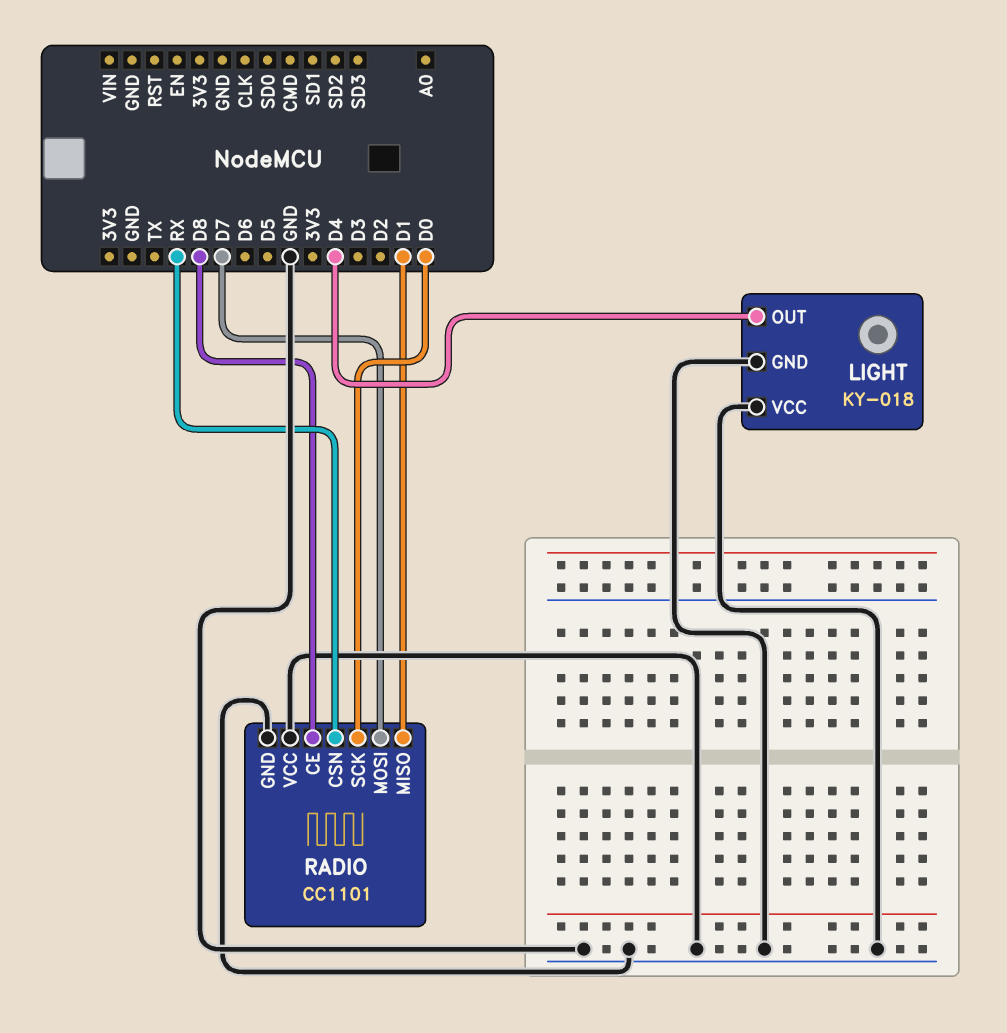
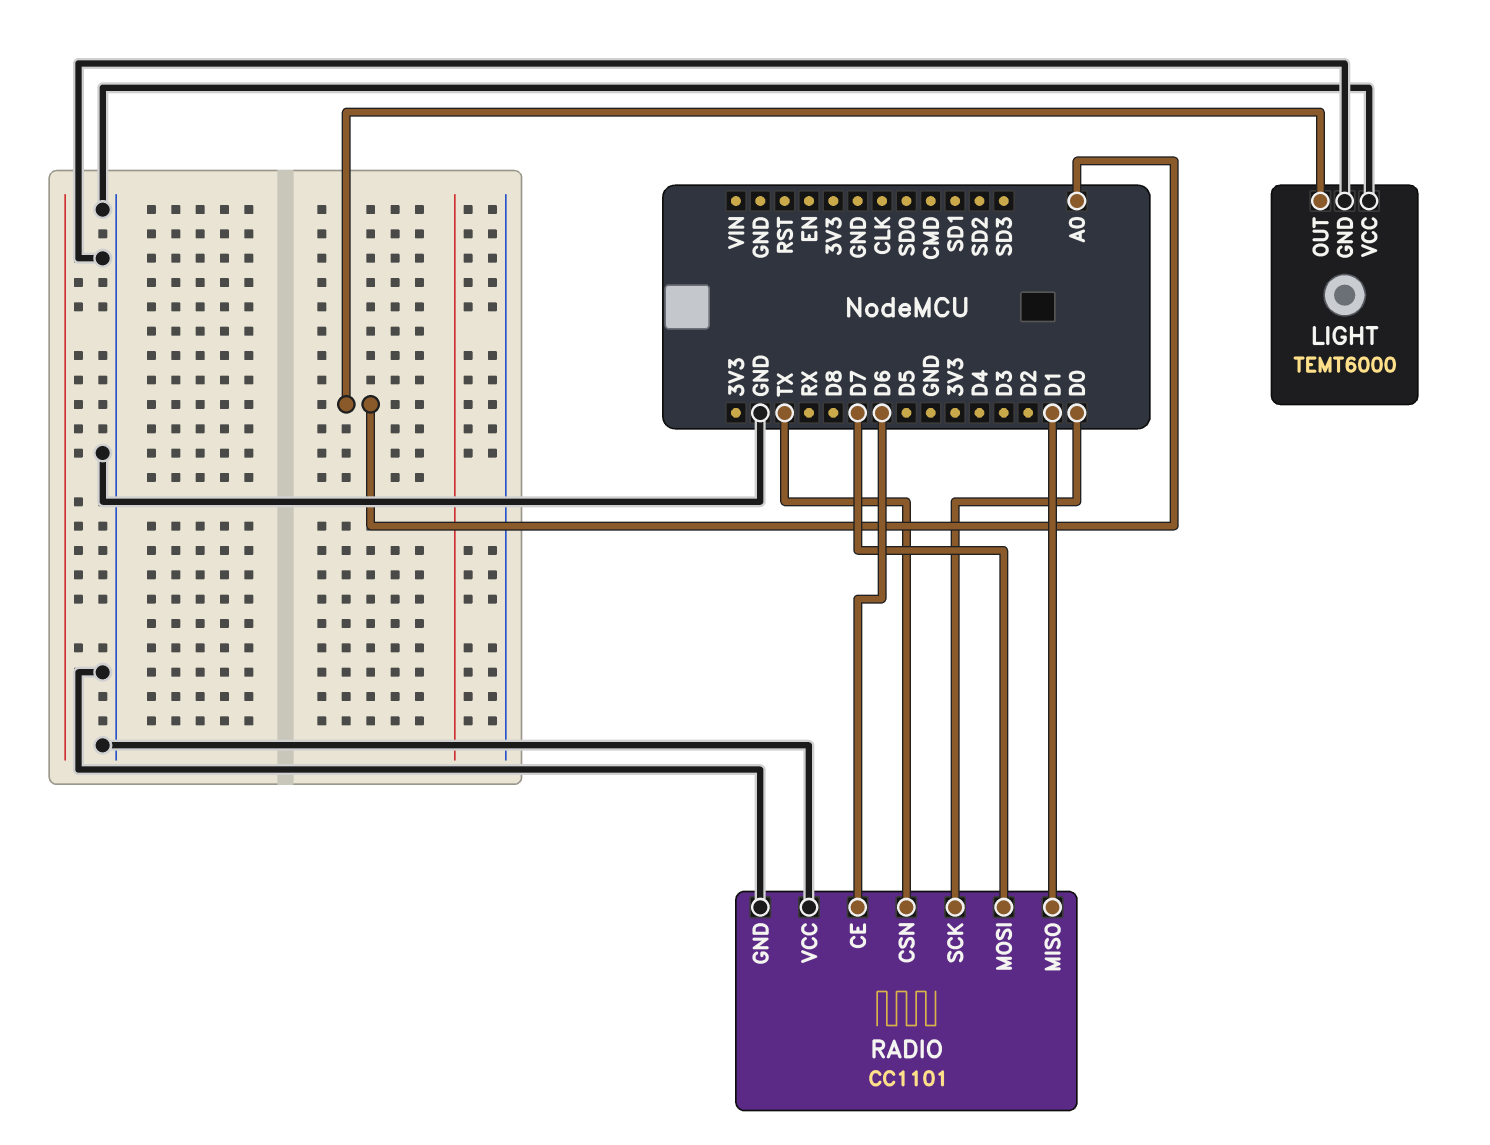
LIGHT: KY-018 -> TEMT6000
LIGHT pin OUT: D4 -> A0
RADIO pin CE: D8 -> D6
RADIO pin CSN: RX -> TX

